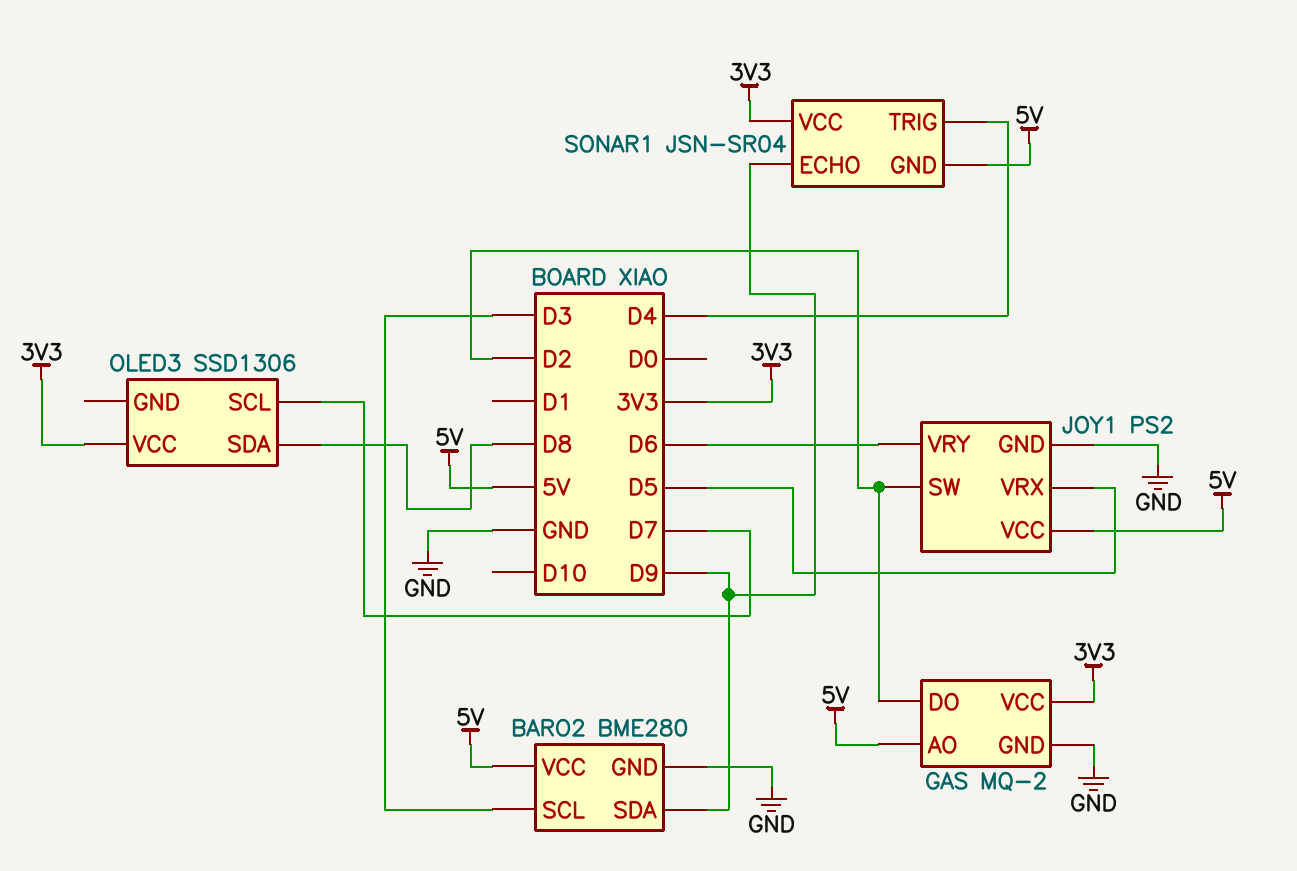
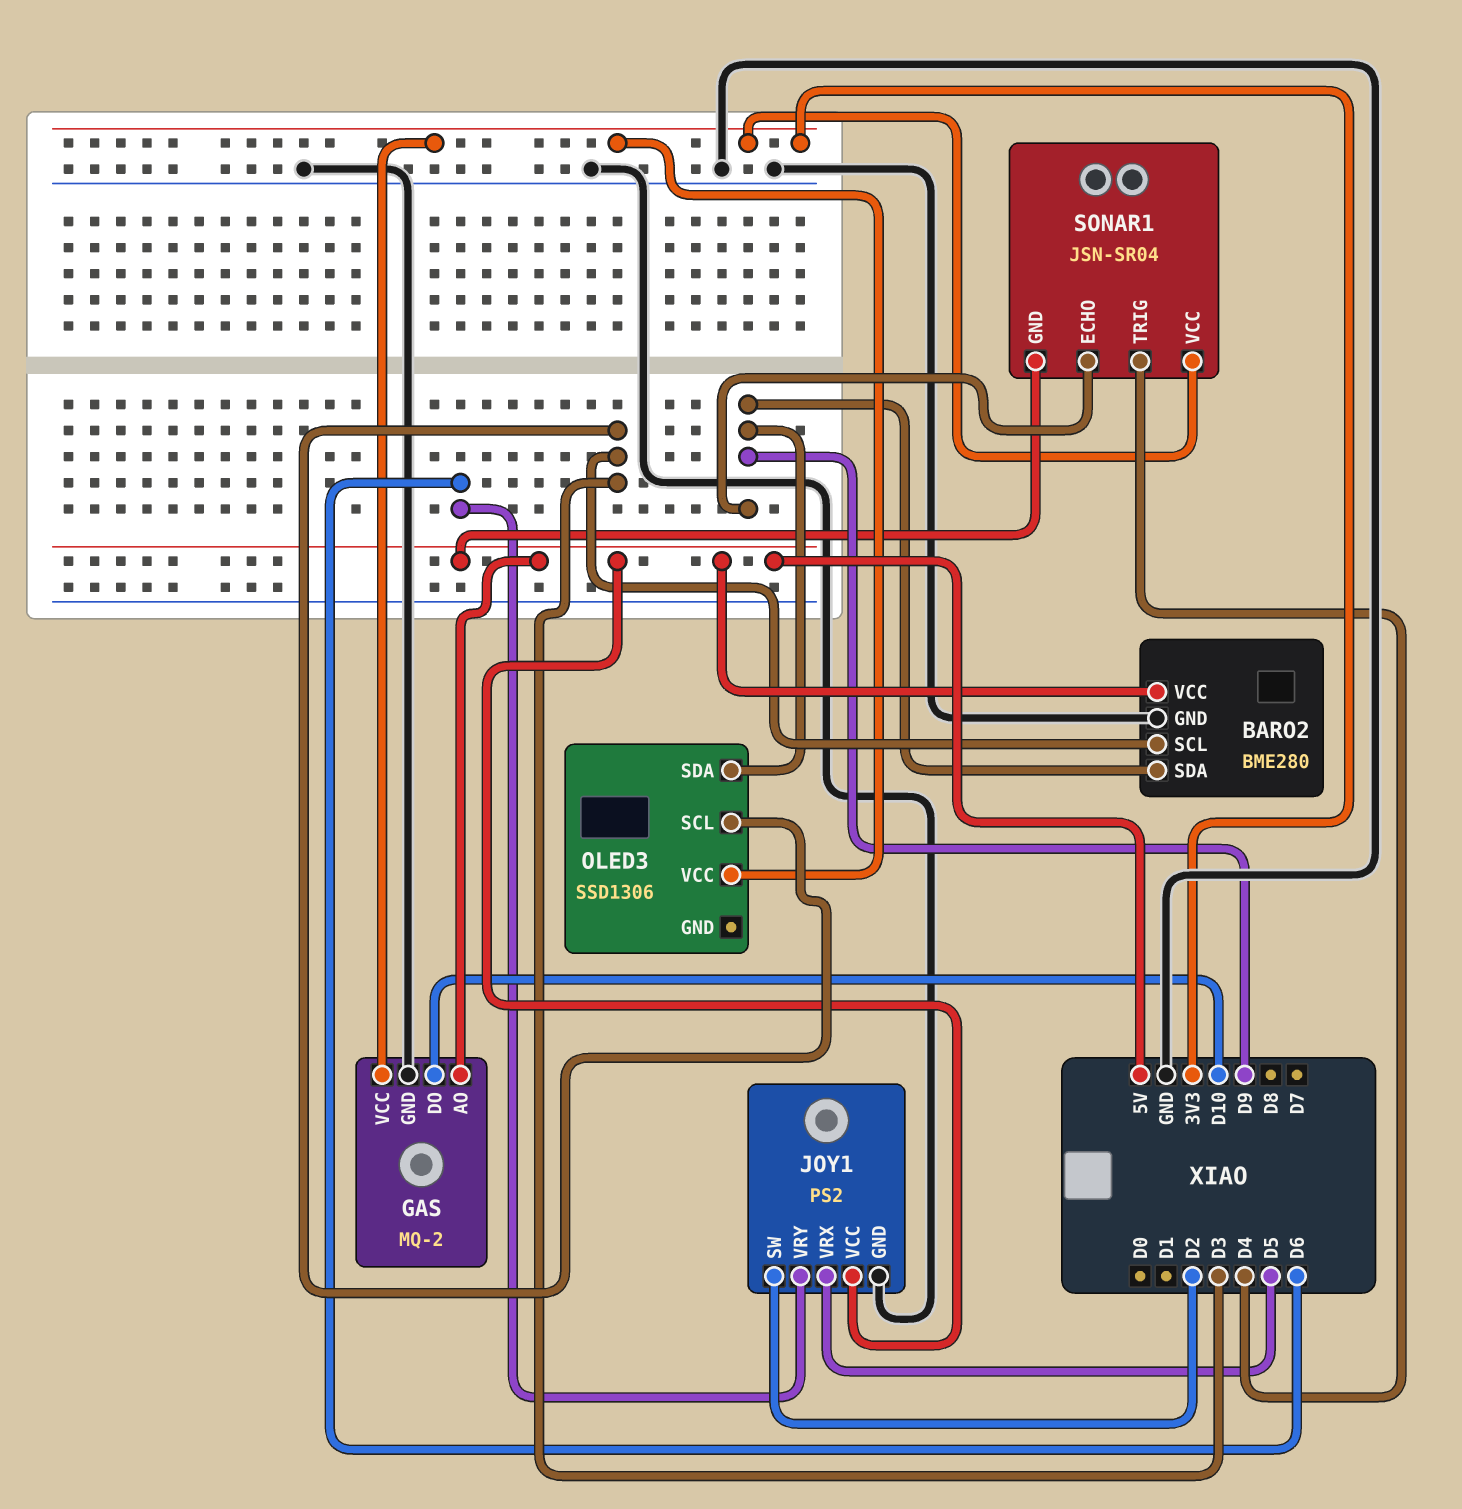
GAS pin DO: D2 -> D10
OLED3 pin SCL: D7 -> D3
OLED3 pin SDA: D8 -> D9

